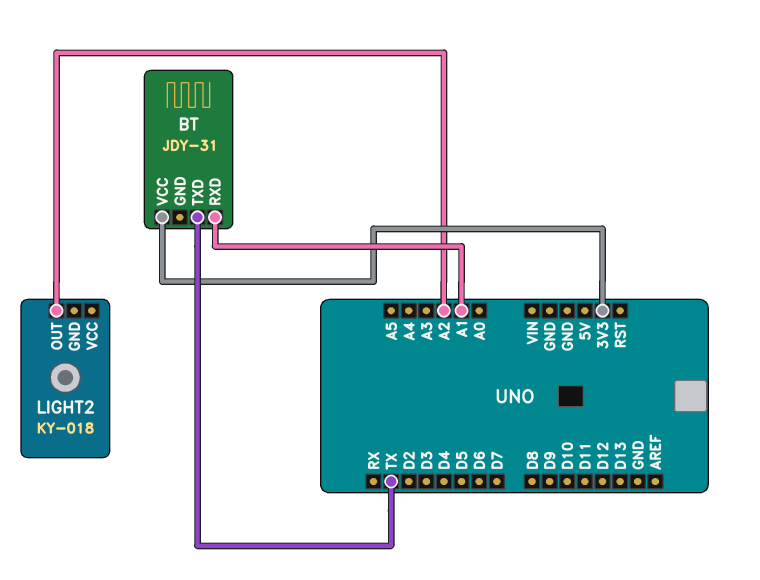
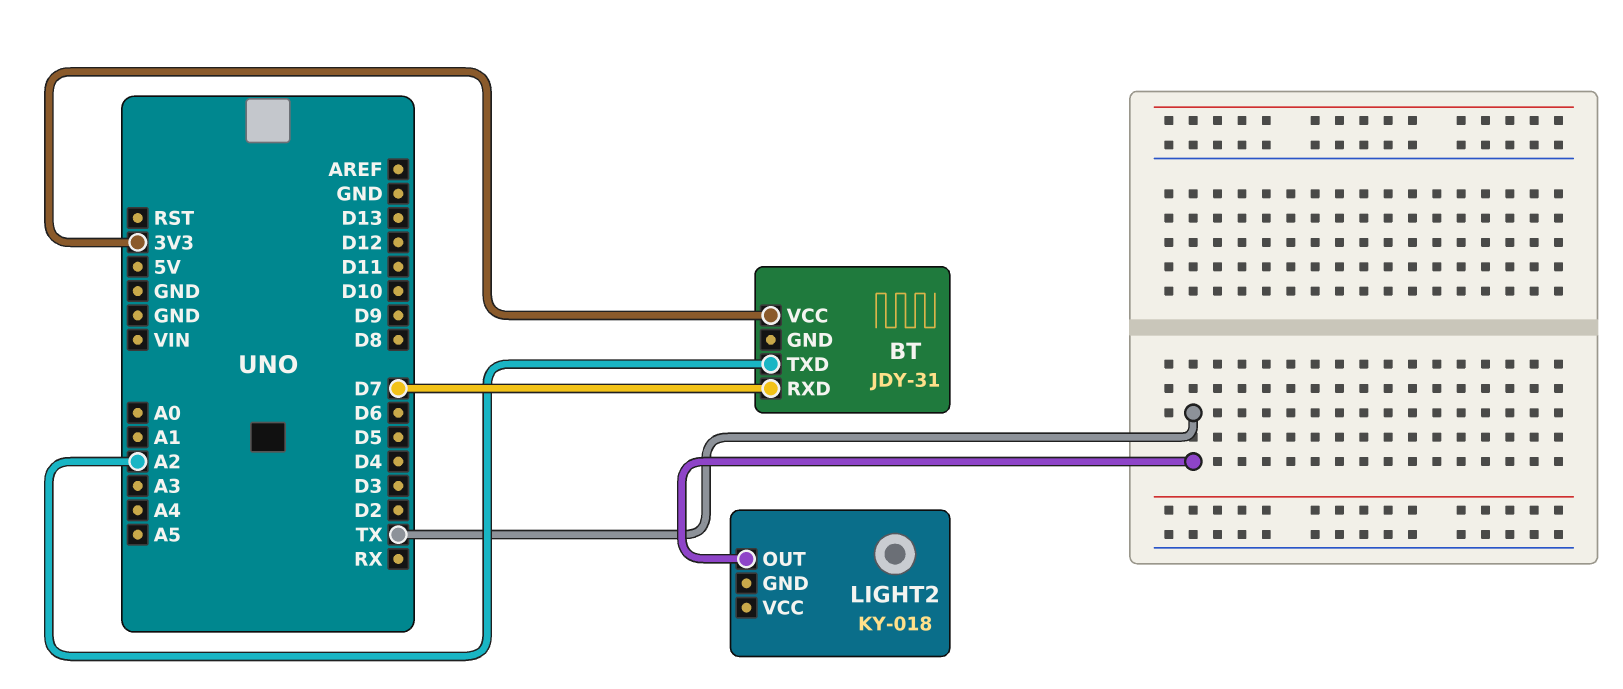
BT pin RXD: A1 -> D7
BT pin TXD: TX -> A2
LIGHT2 pin OUT: A2 -> TX

